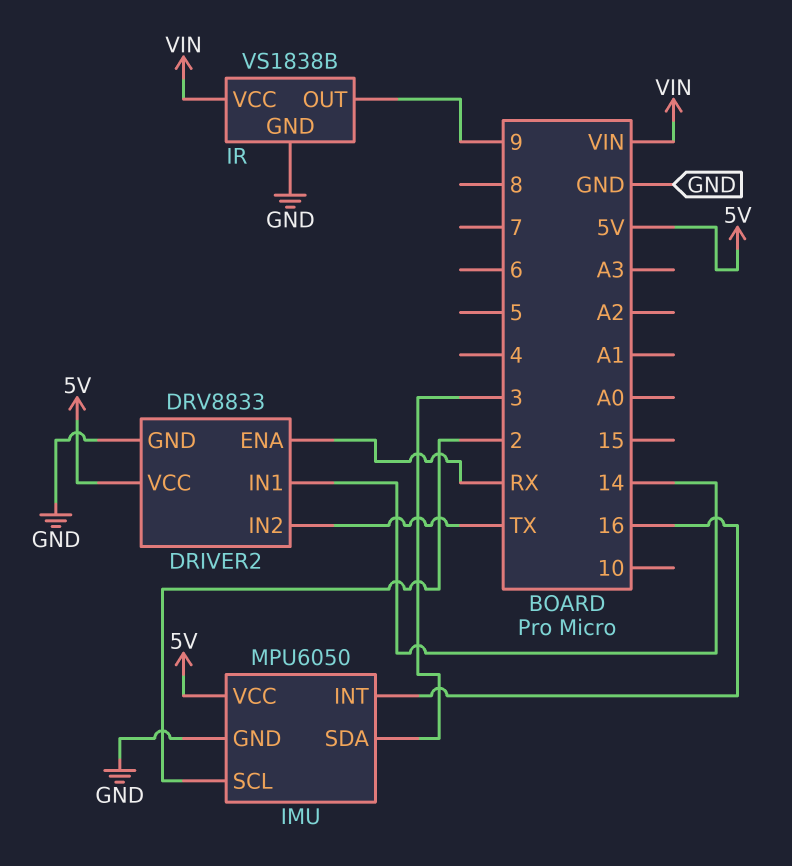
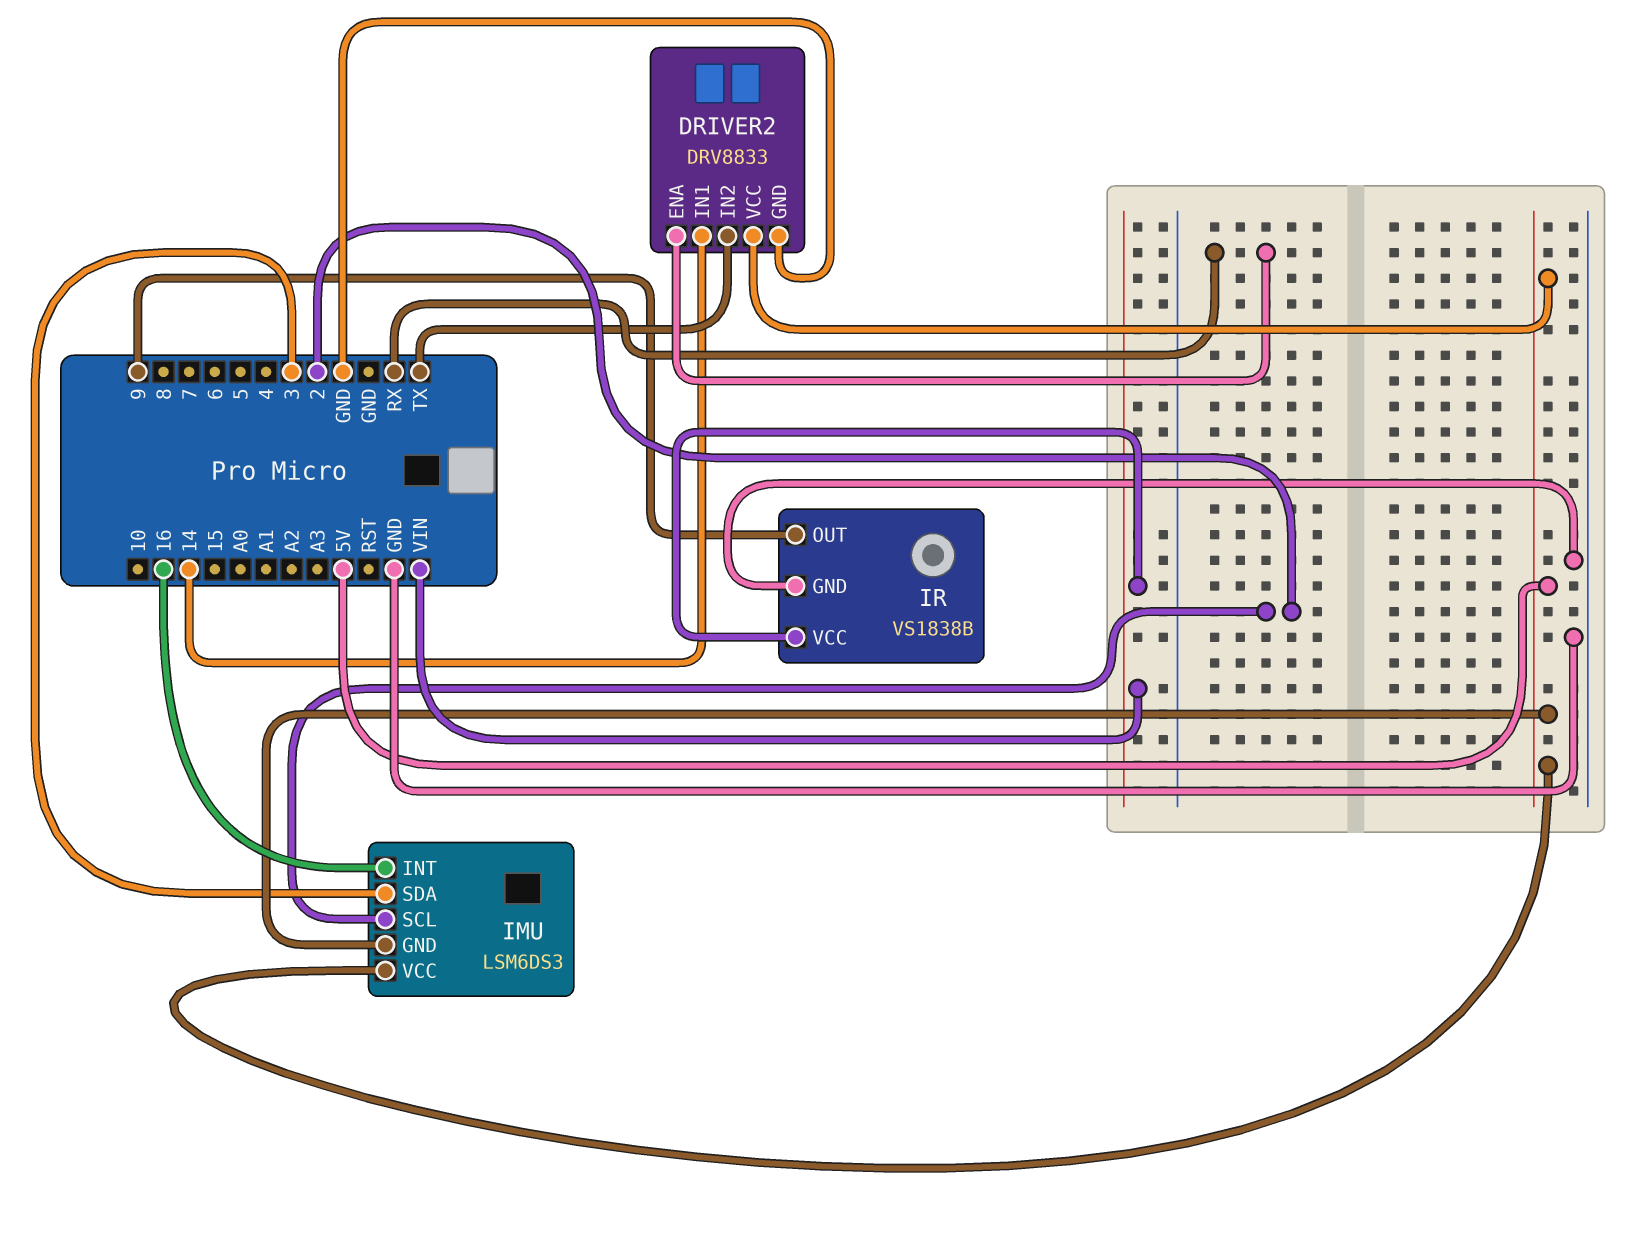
IMU: MPU6050 -> LSM6DS3
IMU pin GND: GND -> 5V

